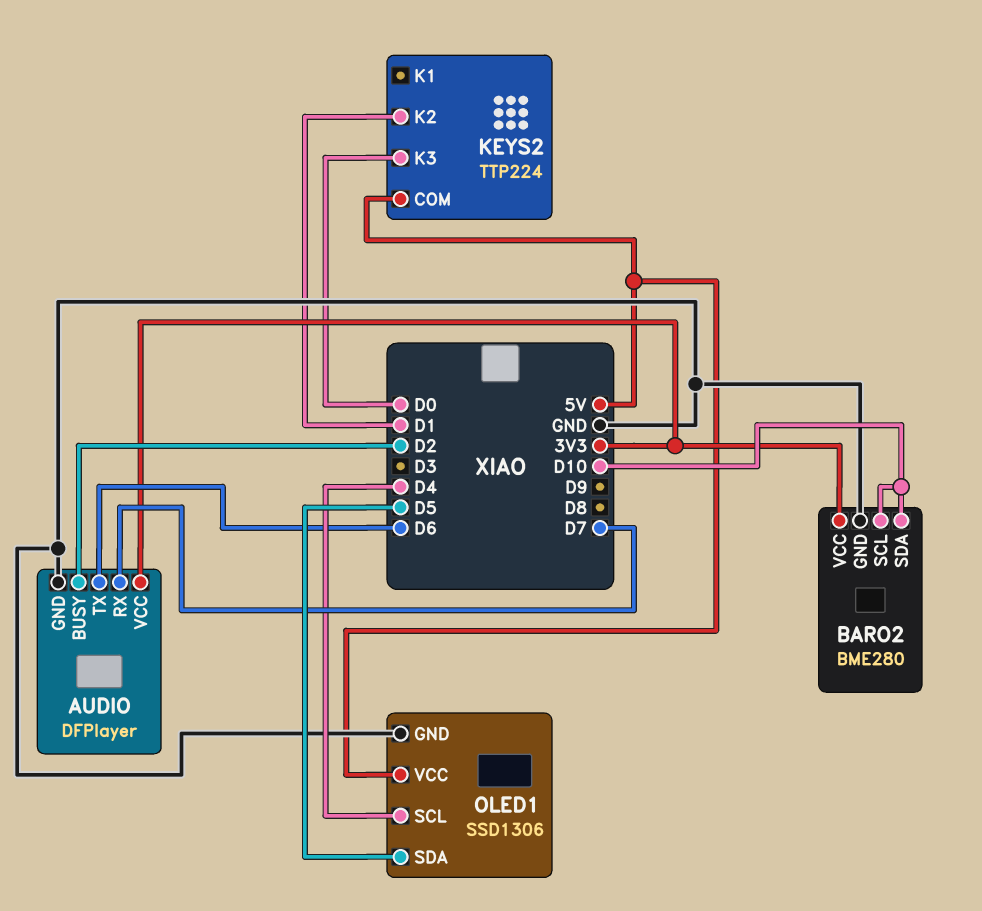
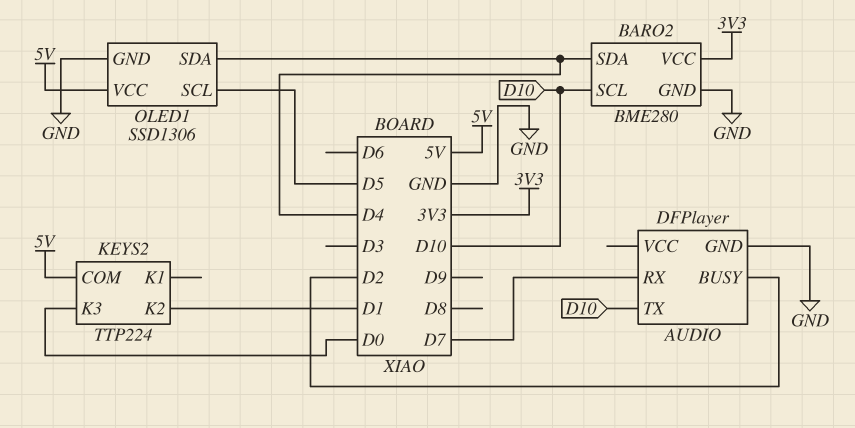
AUDIO pin TX: D6 -> D10
AUDIO pin VCC: 3V3 -> none
BARO2 pin SDA: D10 -> D4
OLED1 pin SCL: D4 -> D5
OLED1 pin SDA: D5 -> D4

